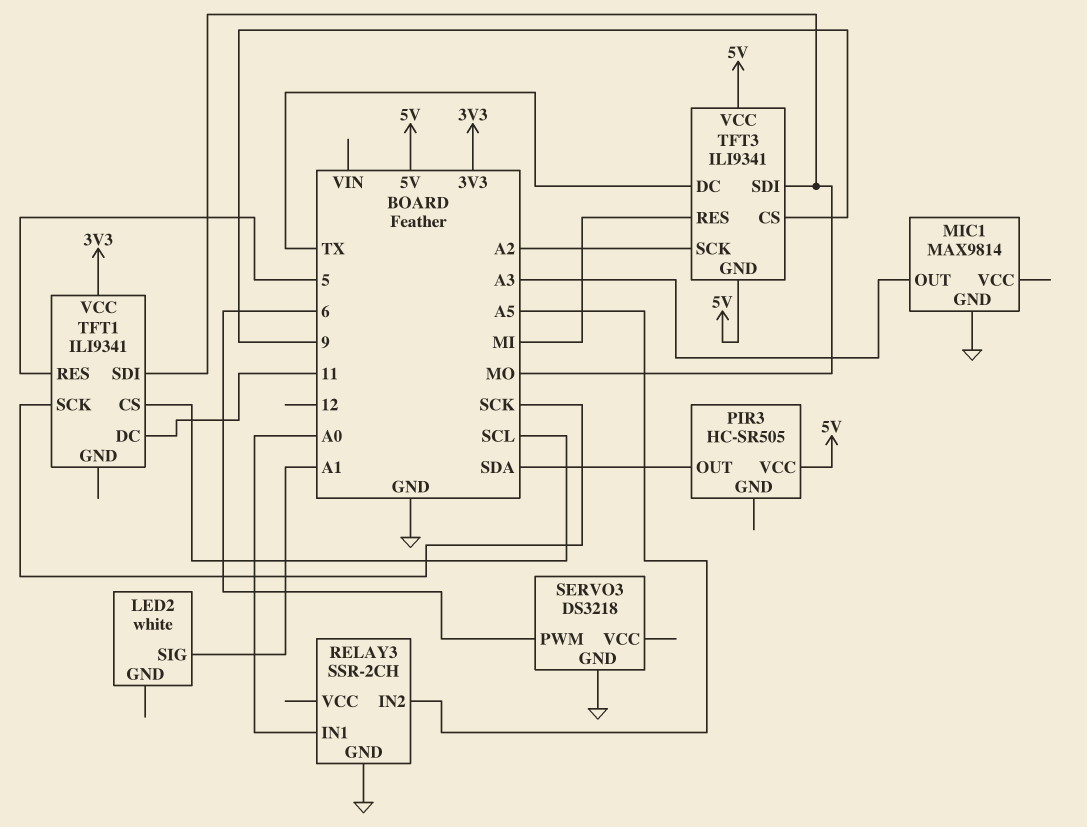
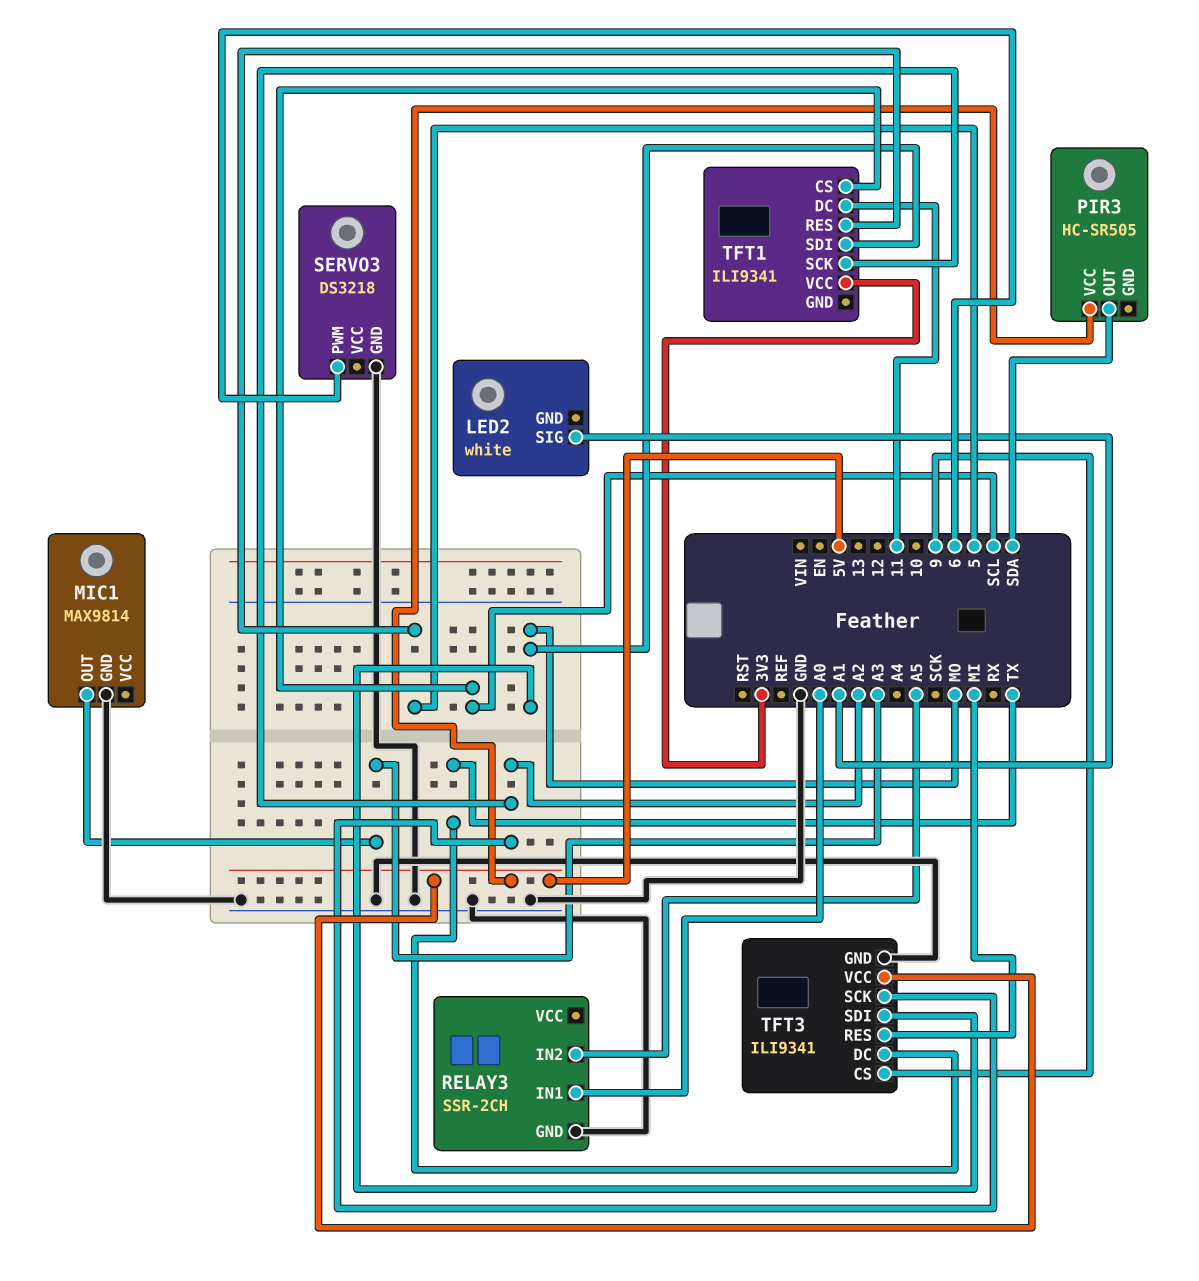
TFT1 pin SCK: SCK -> A2
TFT3 pin GND: 5V -> GND

